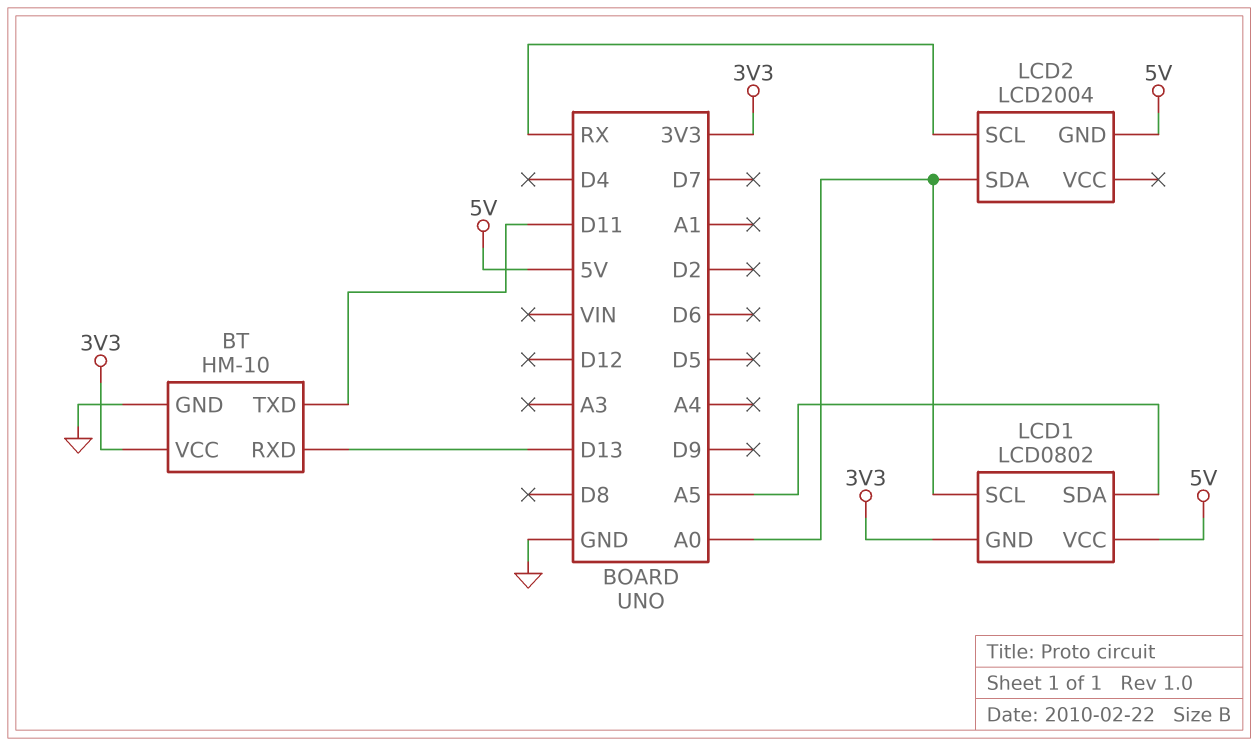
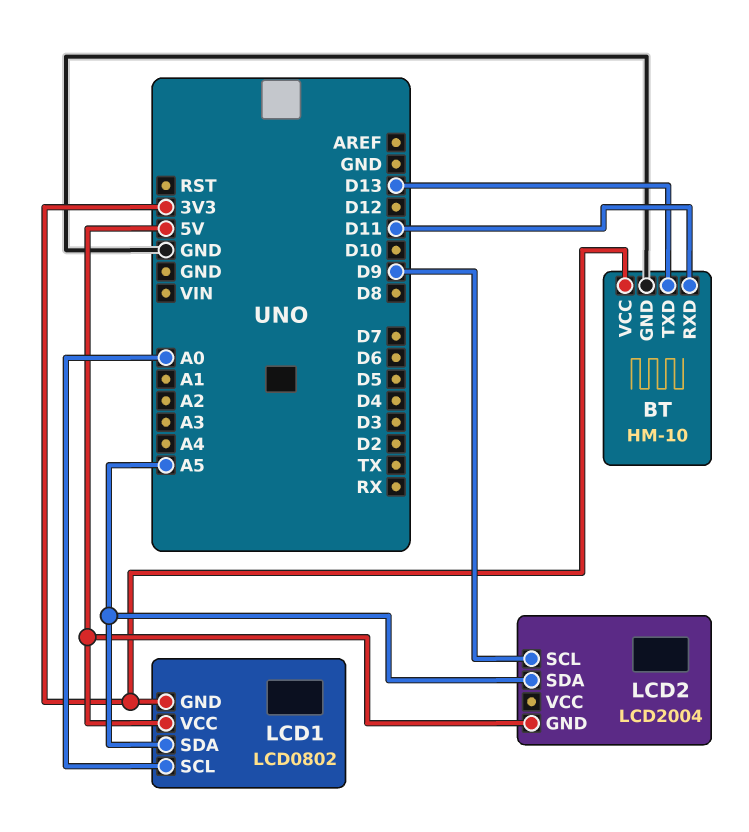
BT pin RXD: D13 -> D11
BT pin TXD: D11 -> D13
LCD2 pin SCL: RX -> D9
LCD2 pin SDA: A0 -> A5

